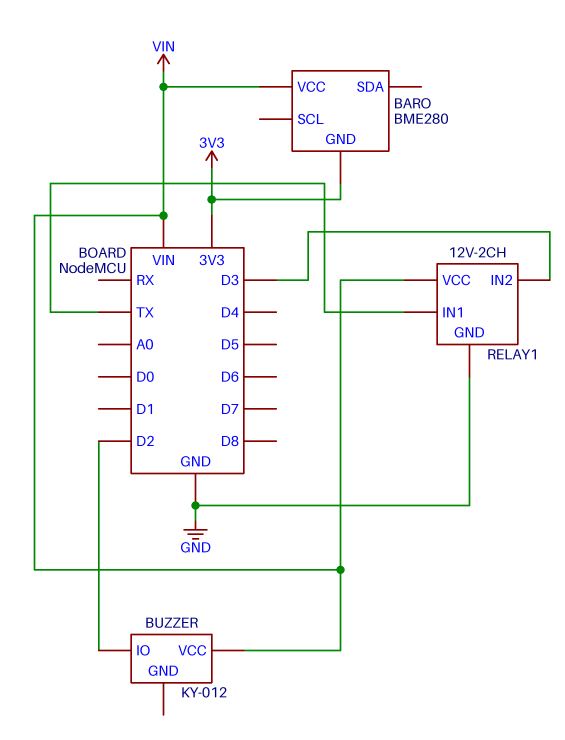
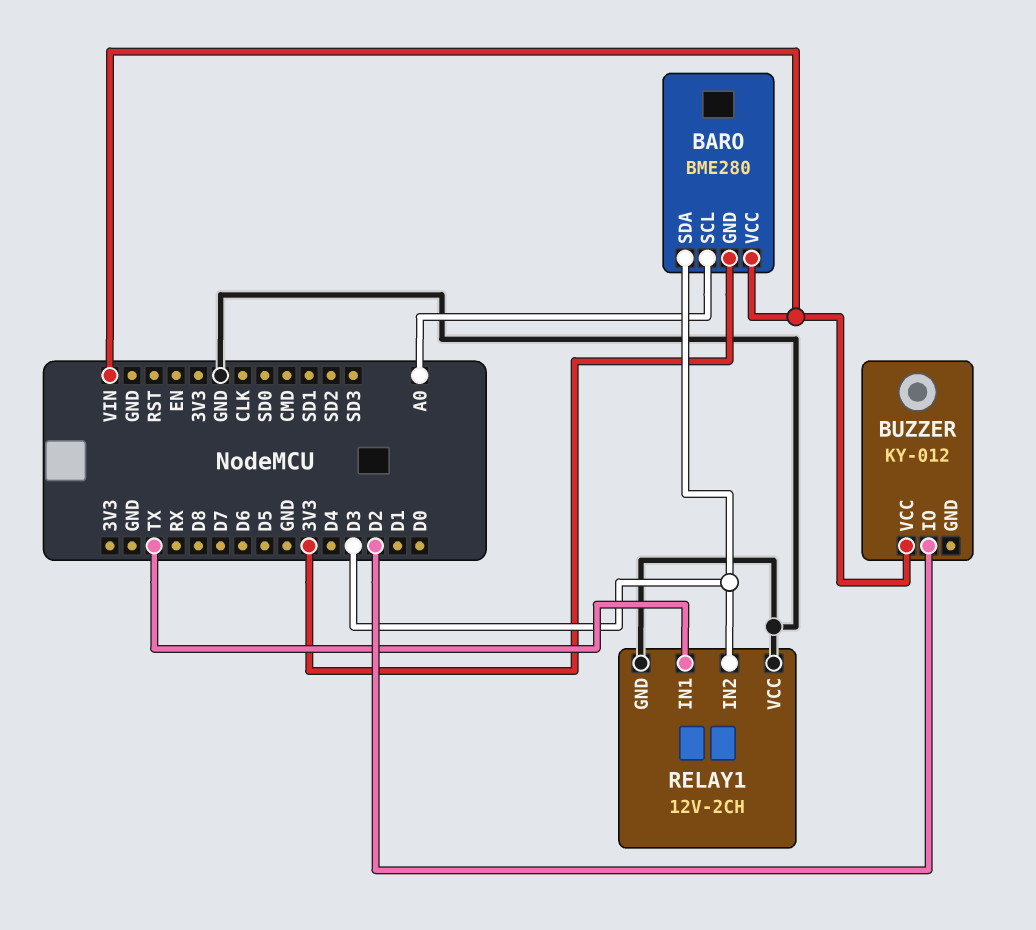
BARO pin SCL: none -> A0
BARO pin SDA: none -> D3
RELAY1 pin VCC: VIN -> GND

